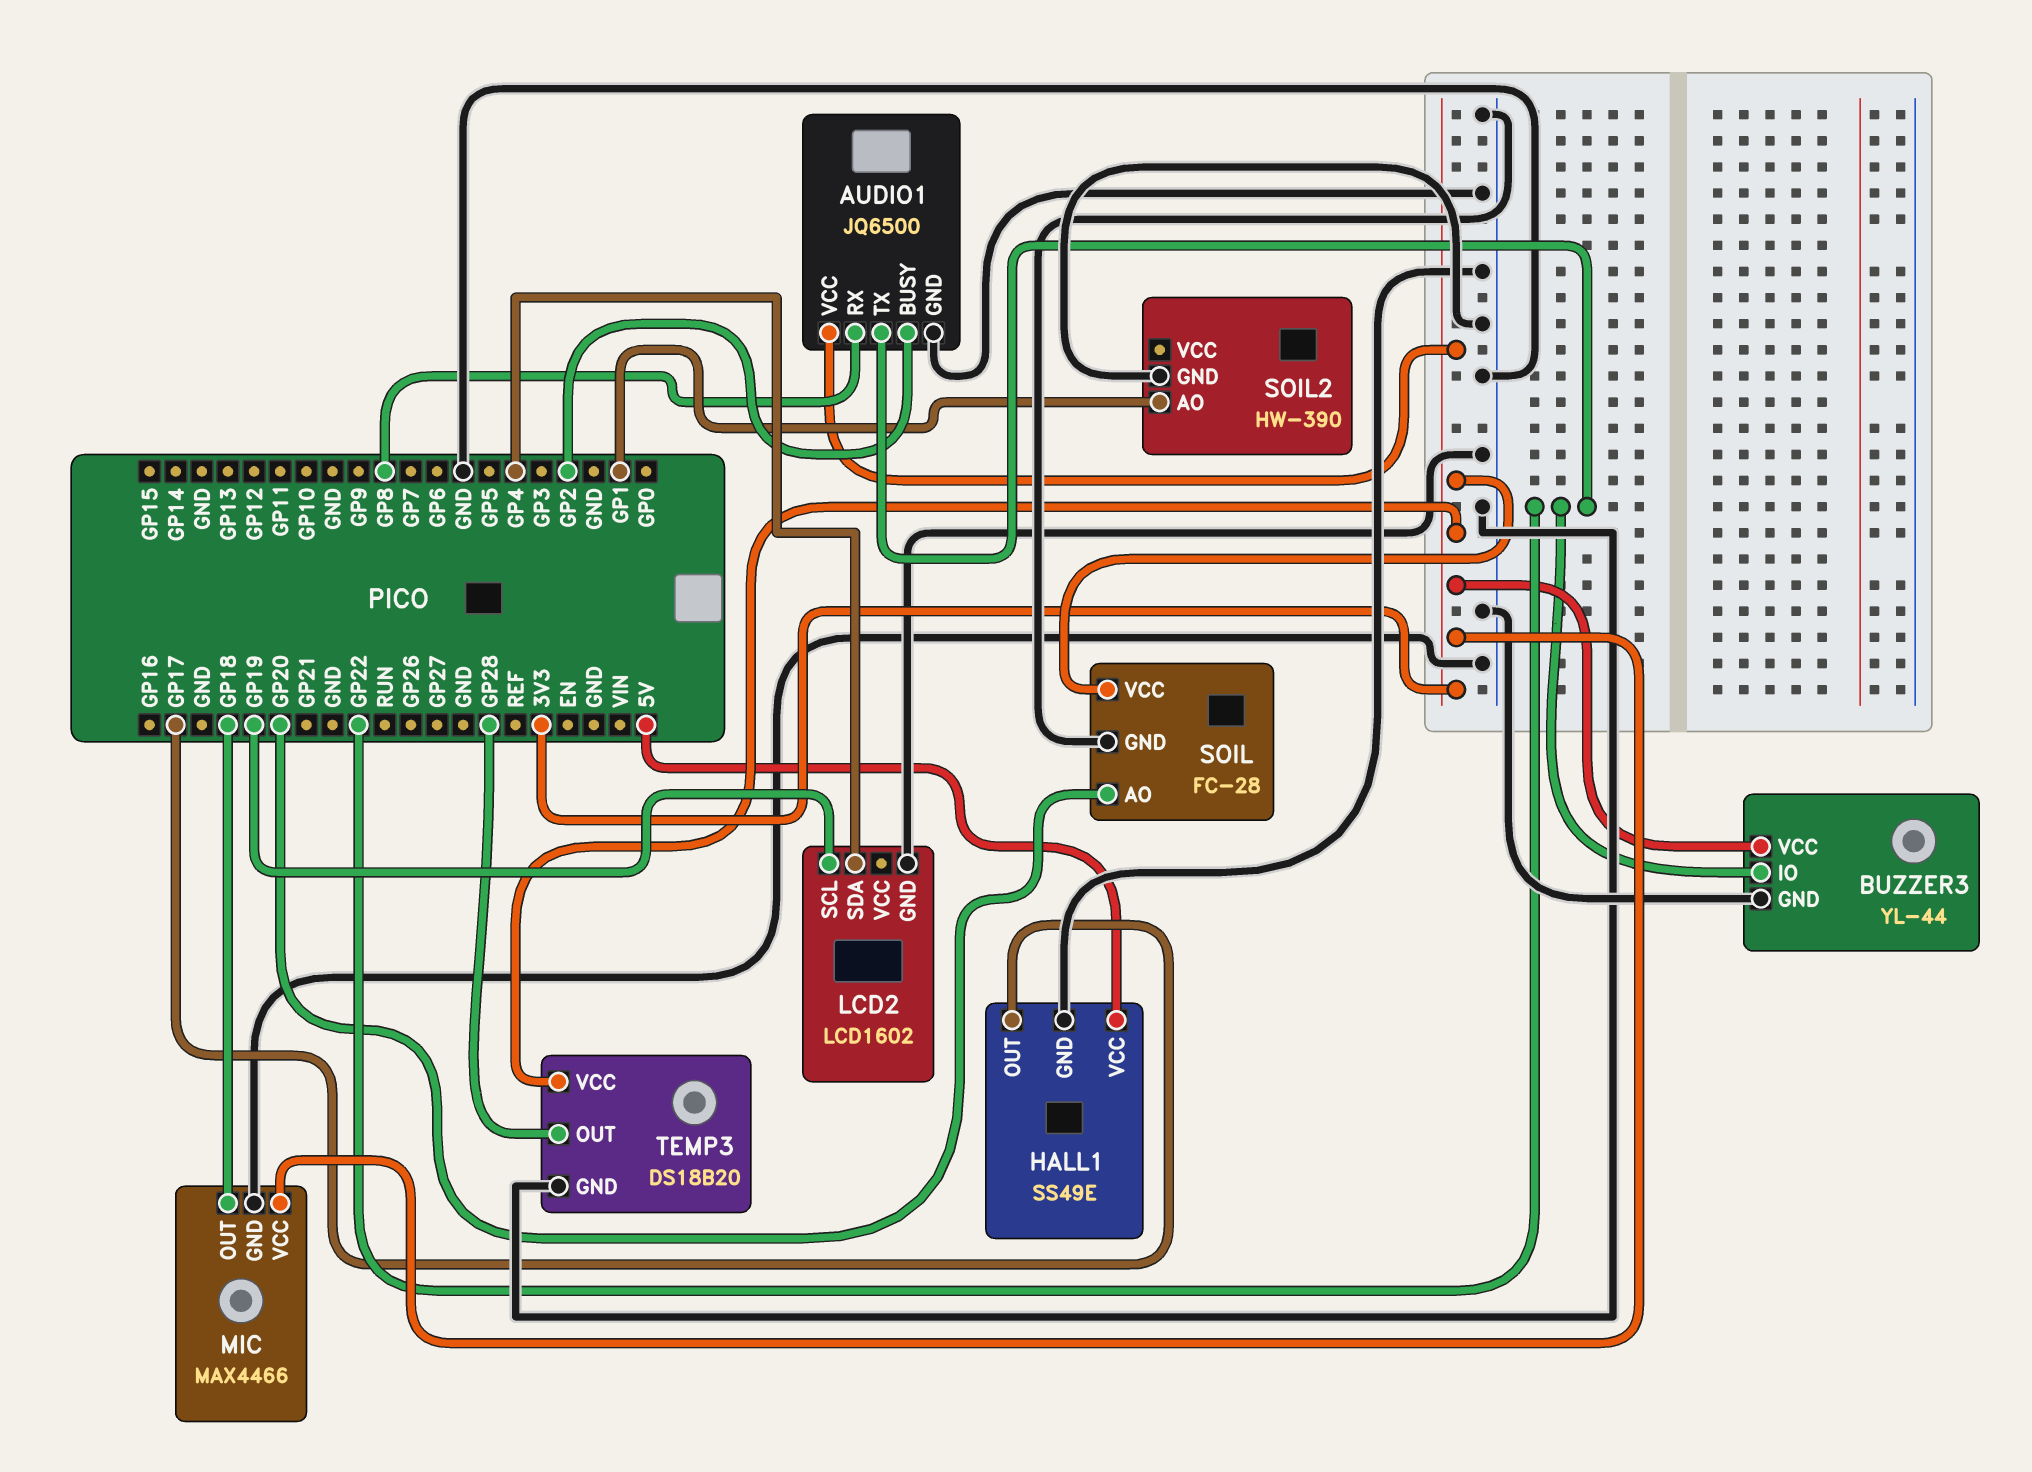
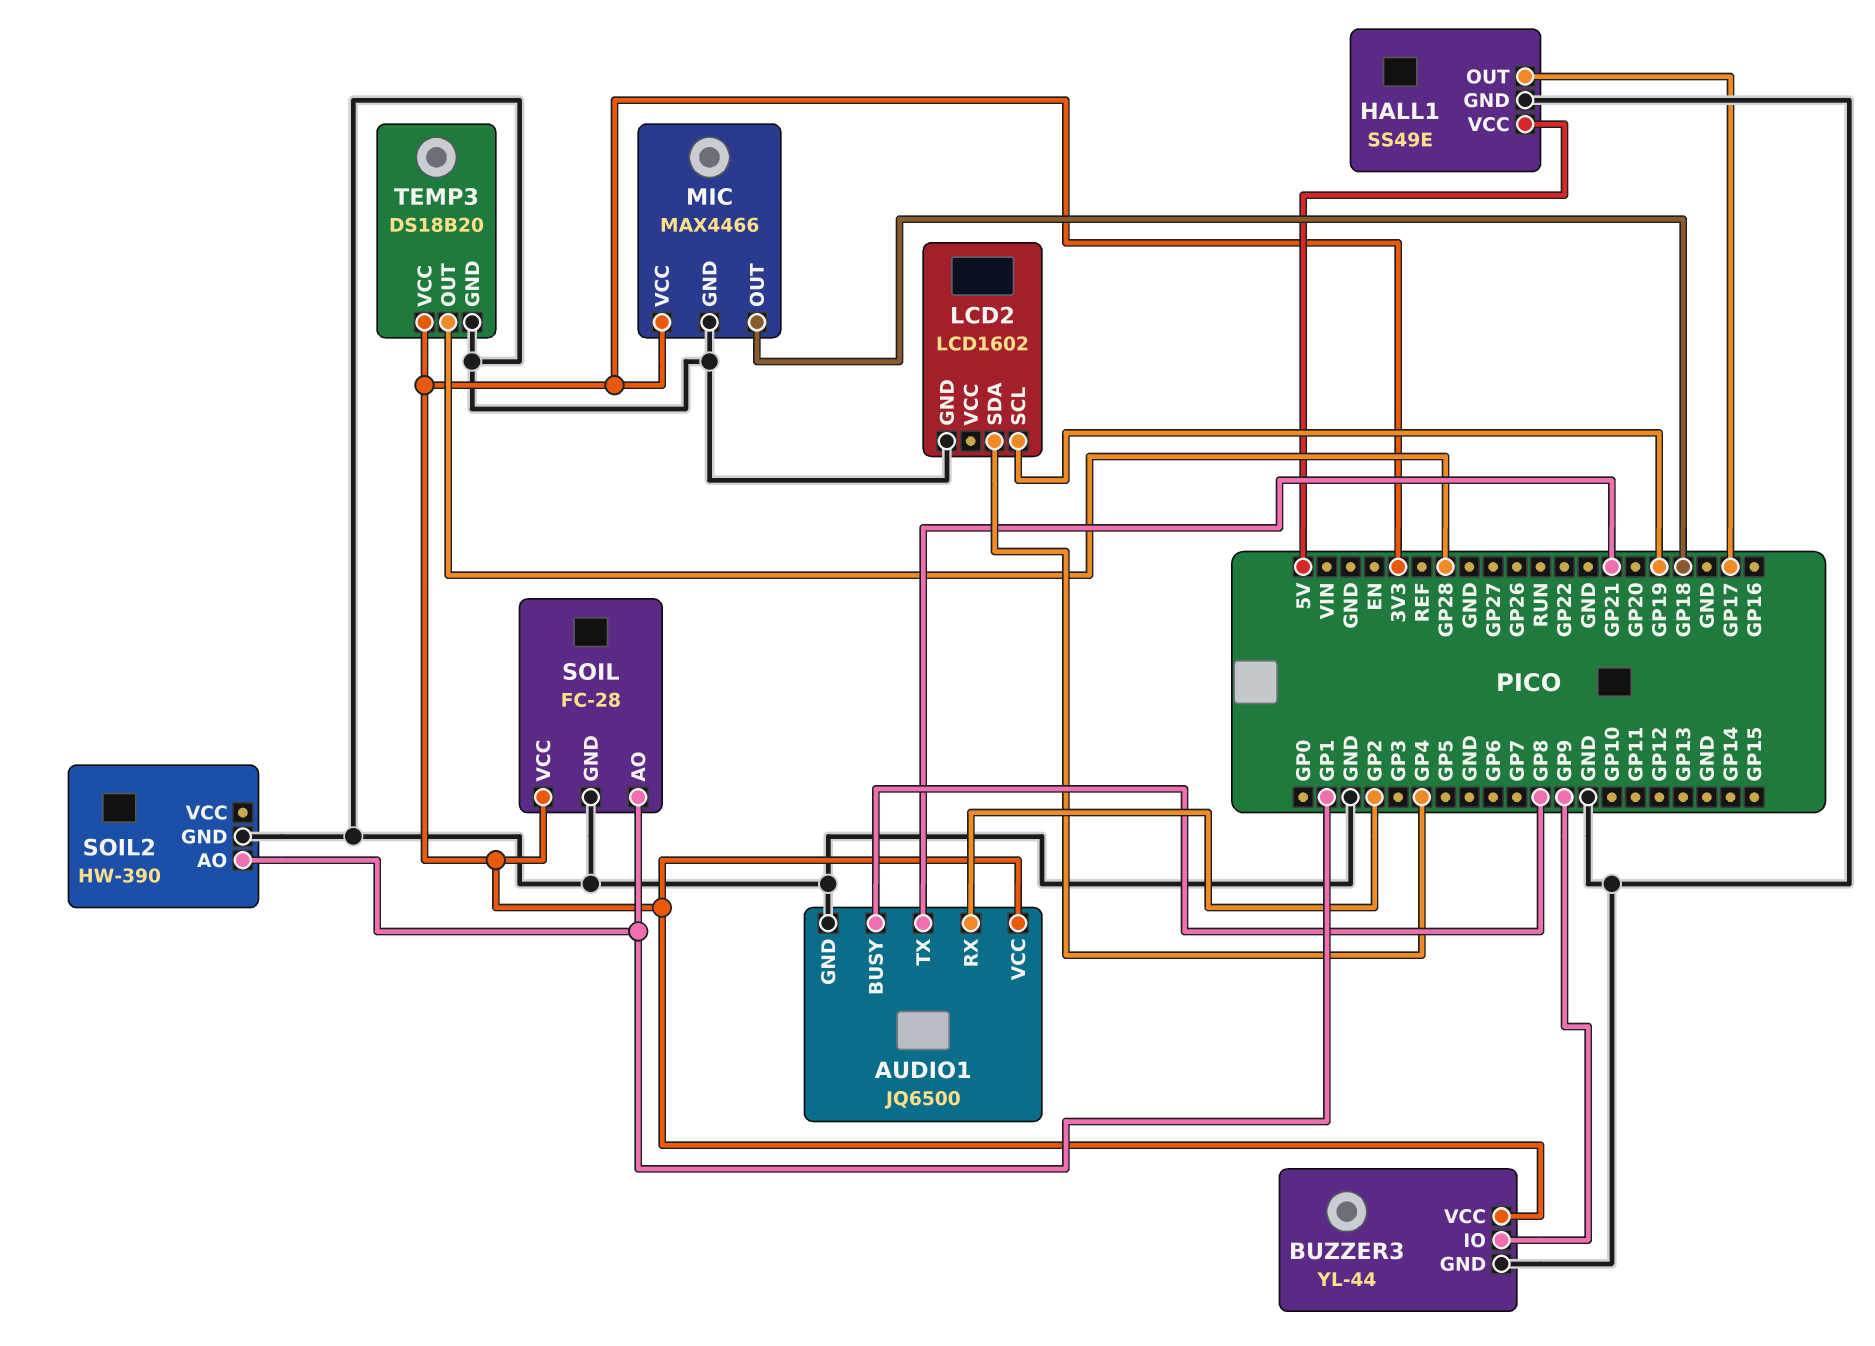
AUDIO1 pin BUSY: GP2 -> GP8
AUDIO1 pin RX: GP8 -> GP2
AUDIO1 pin TX: GP22 -> GP21
BUZZER3 pin IO: GP22 -> GP9
SOIL pin AO: GP20 -> GP1

